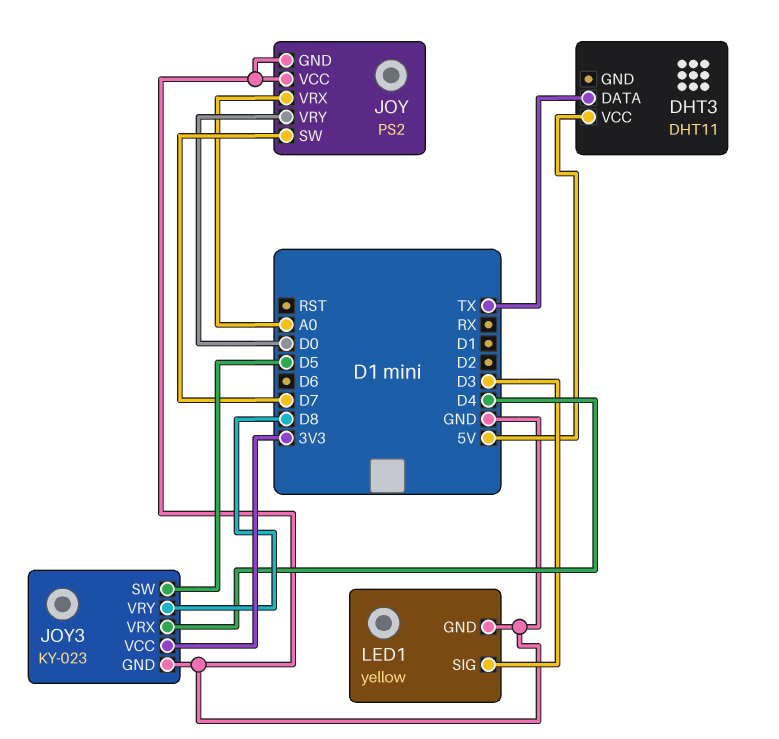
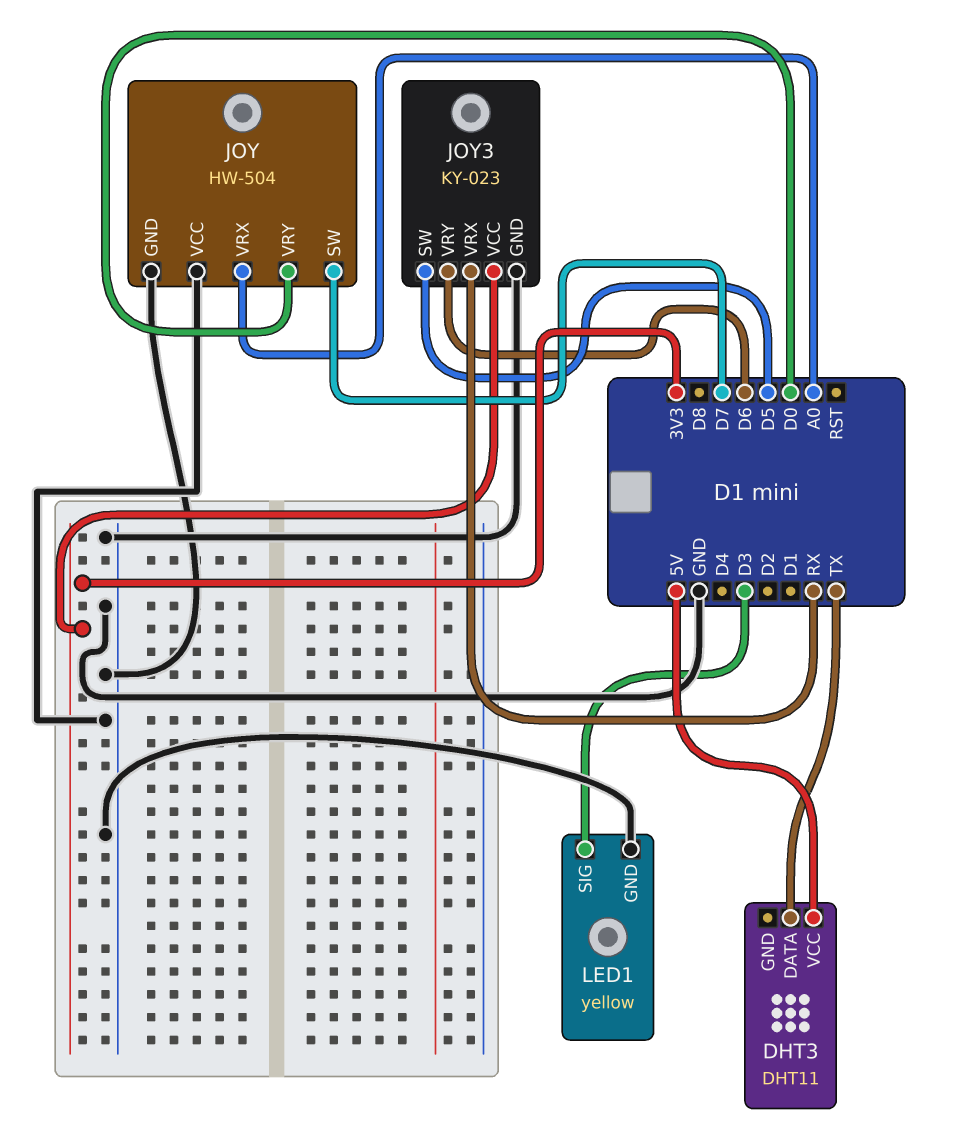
JOY: PS2 -> HW-504
JOY3 pin VRX: D4 -> RX
JOY3 pin VRY: D8 -> D6

